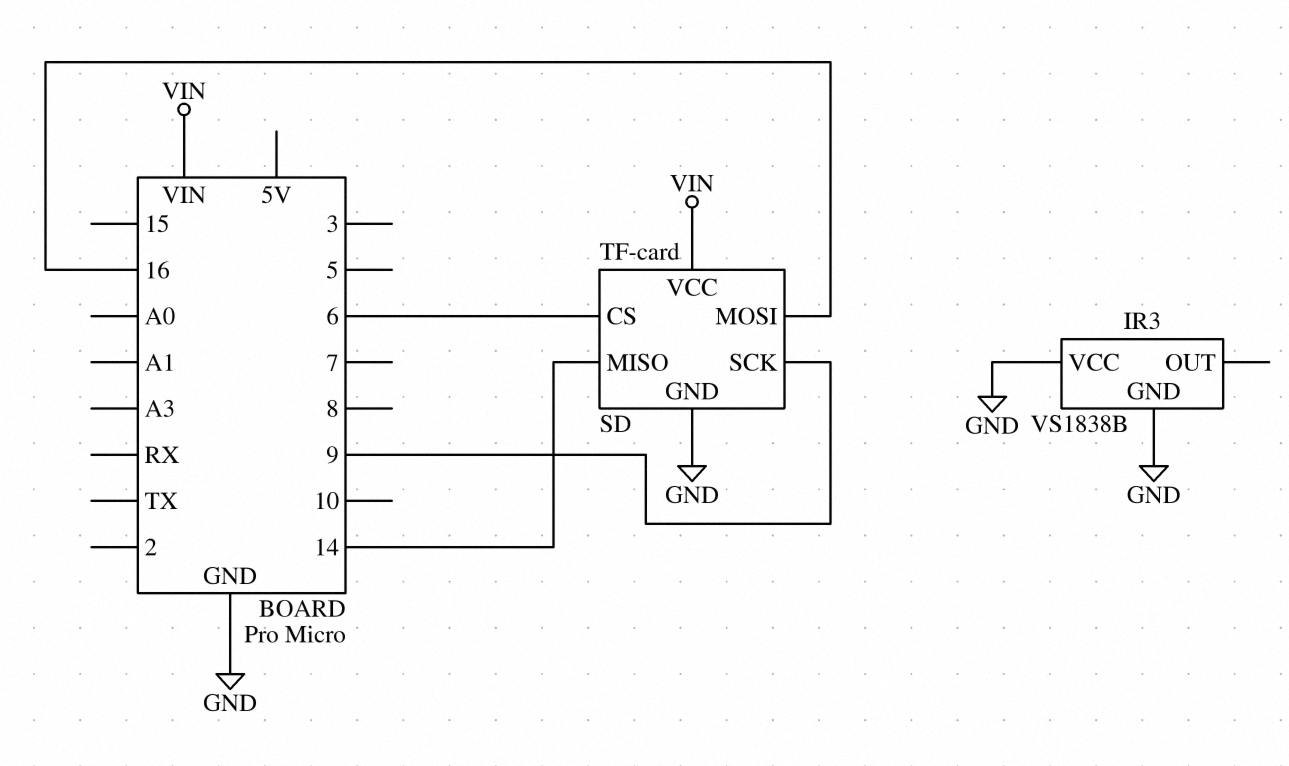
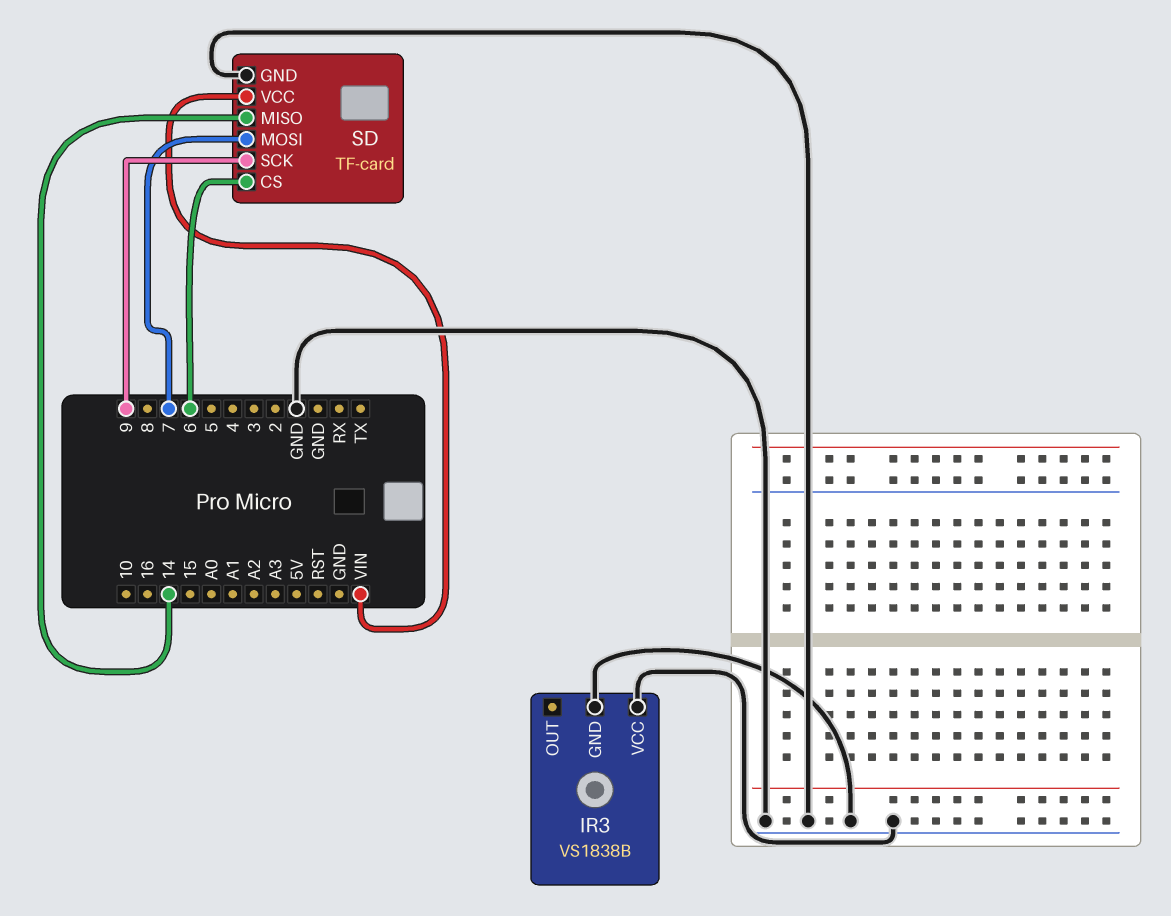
SD pin MOSI: 16 -> 7

